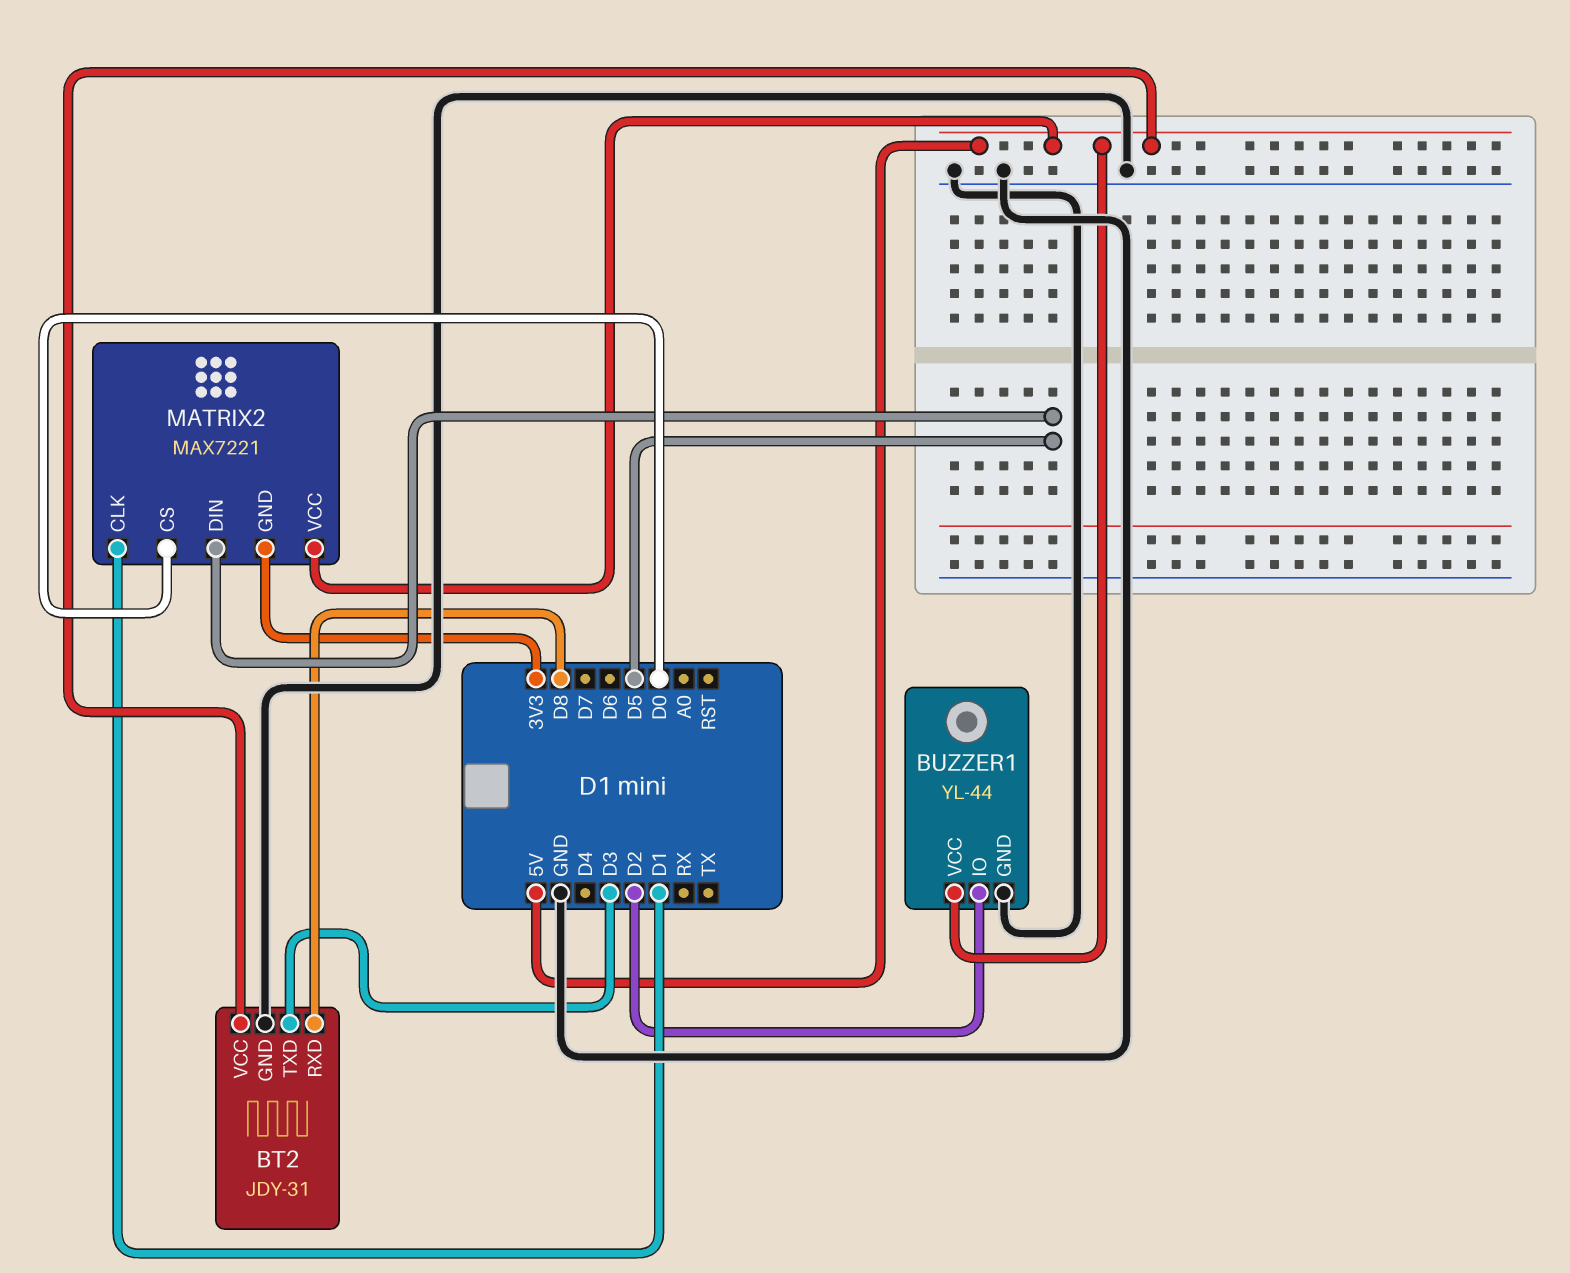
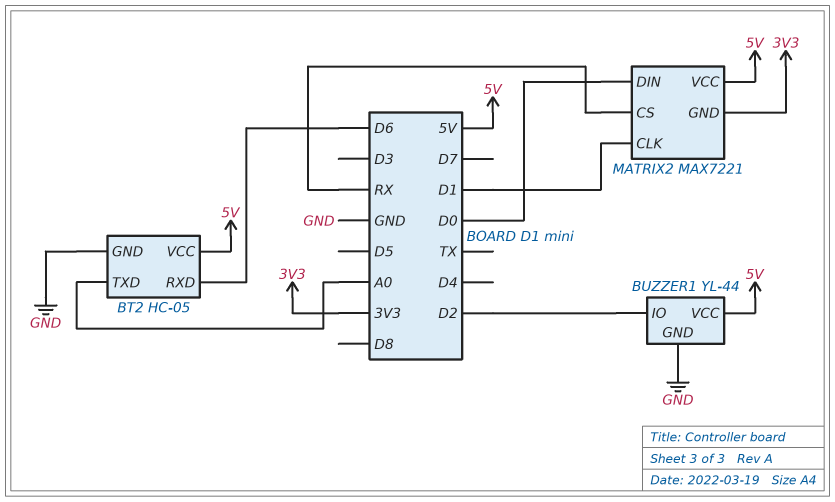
BT2: JDY-31 -> HC-05
BT2 pin RXD: D8 -> D6
BT2 pin TXD: D3 -> A0
MATRIX2 pin CS: D0 -> RX
MATRIX2 pin DIN: D5 -> D0

